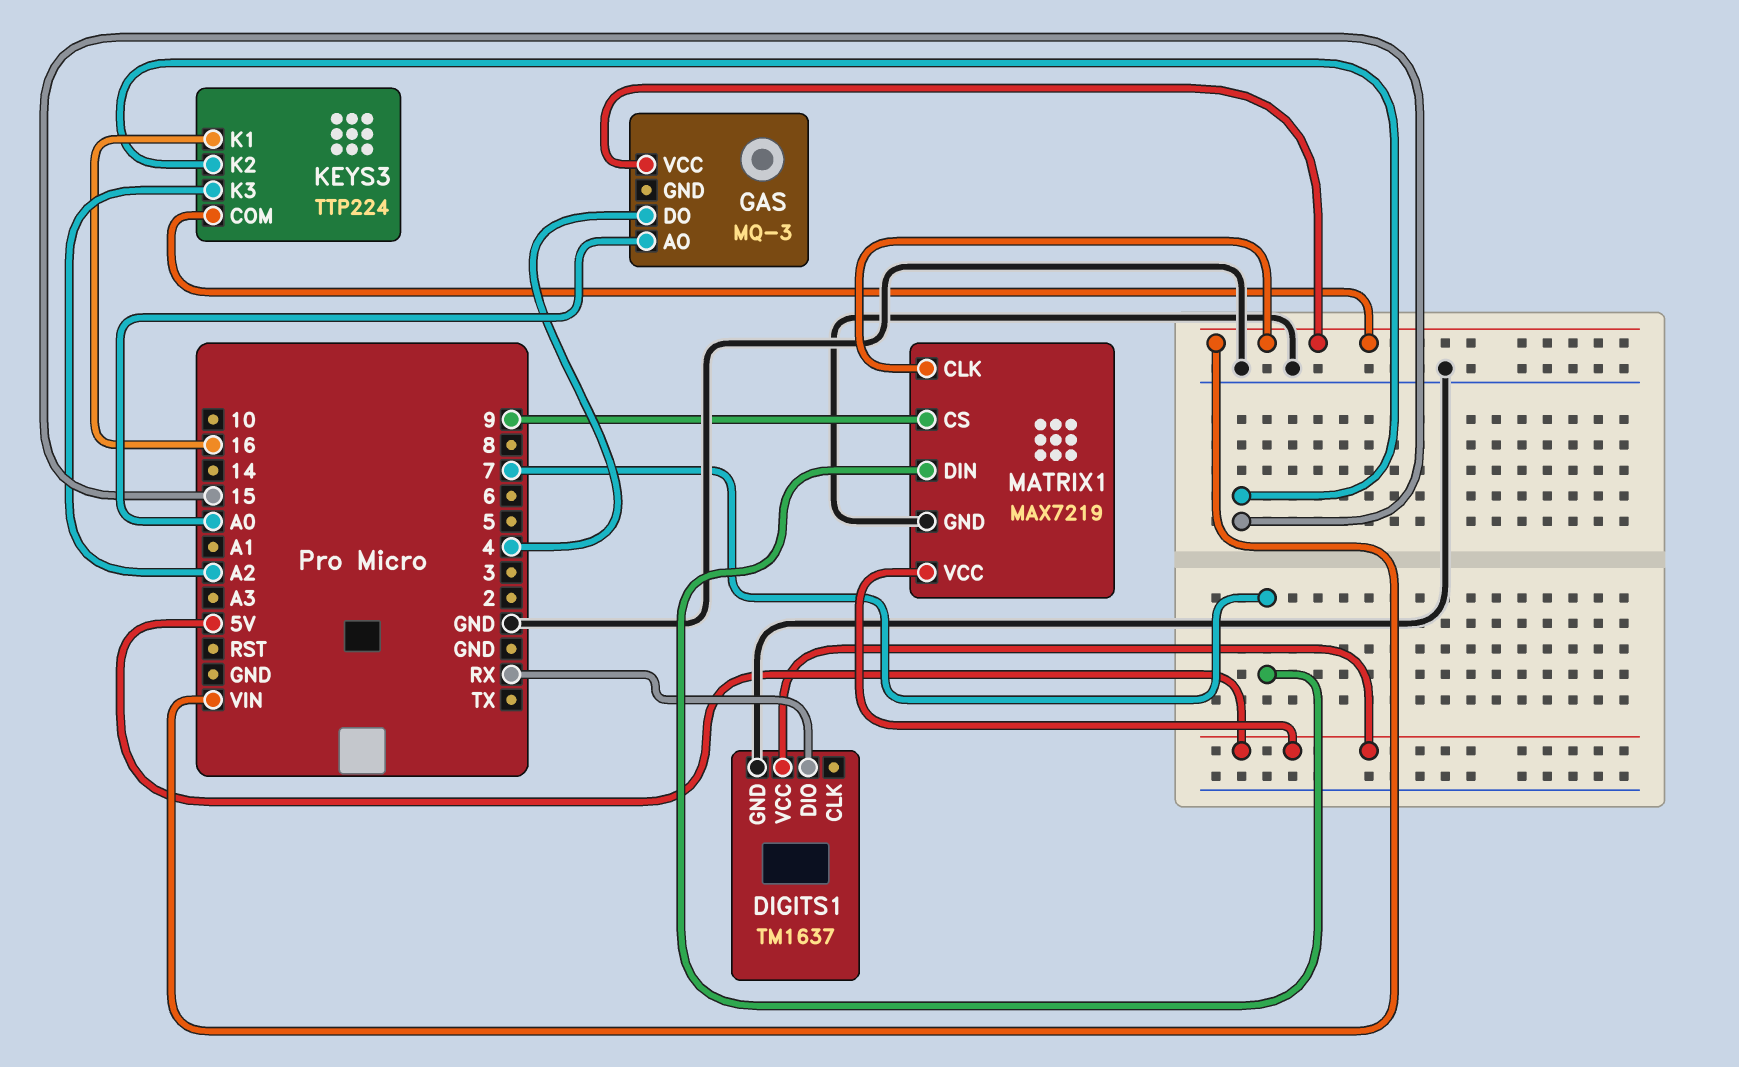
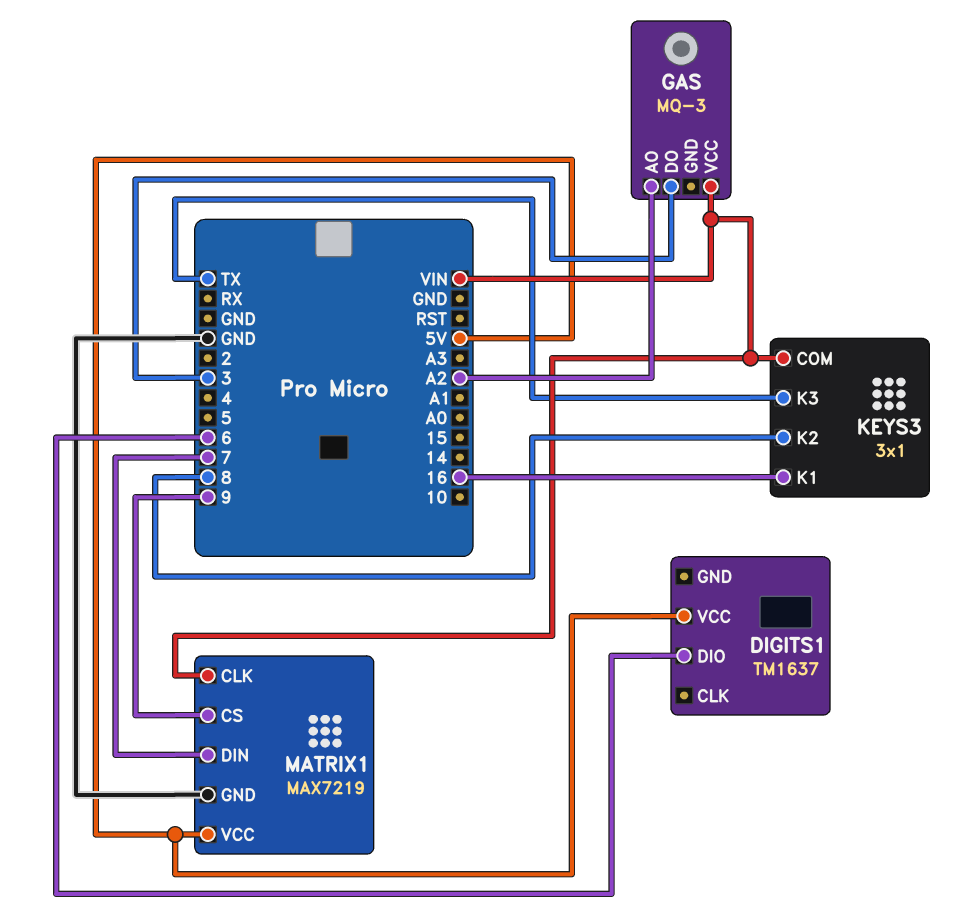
DIGITS1 pin DIO: RX -> 6
DIGITS1 pin GND: GND -> none
GAS pin AO: A0 -> A2
GAS pin DO: 4 -> 3
KEYS3: TTP224 -> 3x1
KEYS3 pin K2: 15 -> 8
KEYS3 pin K3: A2 -> TX

